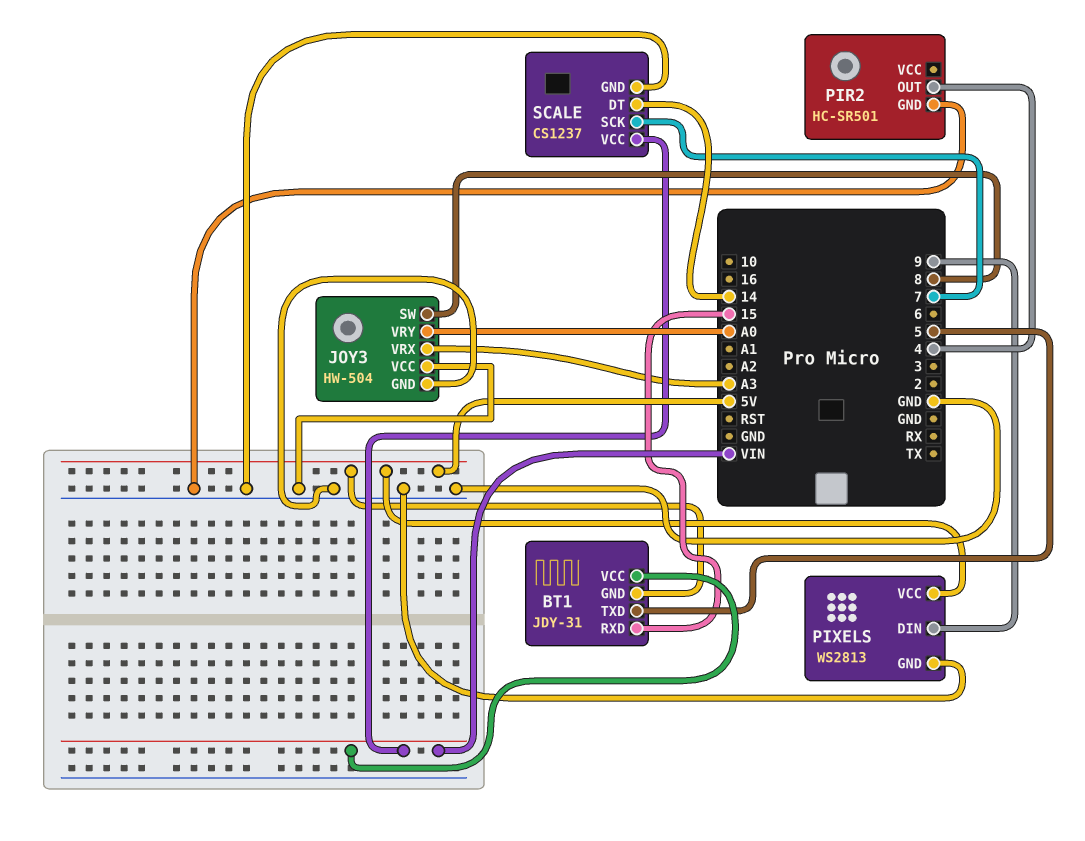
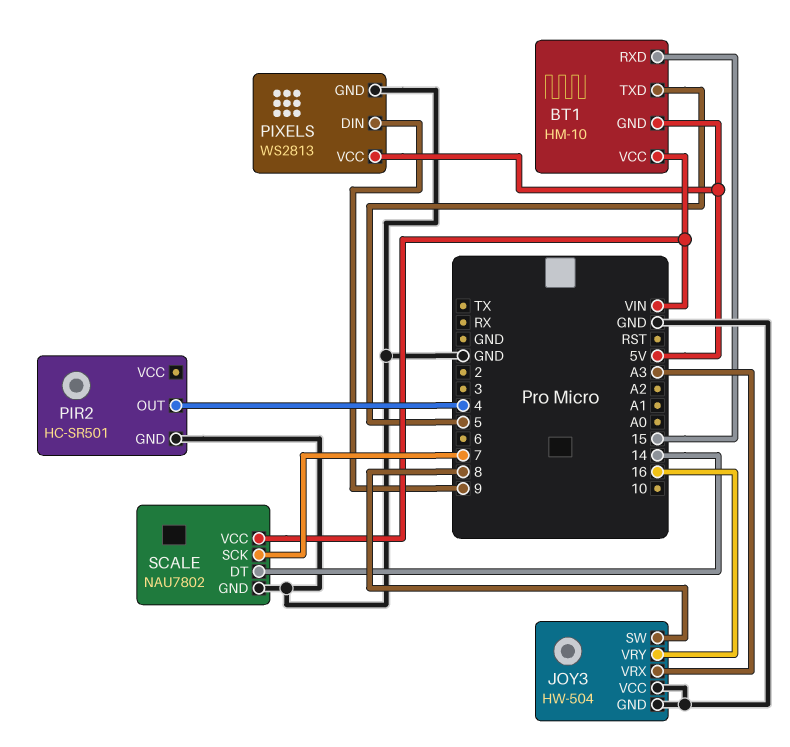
BT1: JDY-31 -> HM-10
JOY3 pin VRY: A0 -> 16
SCALE: CS1237 -> NAU7802

